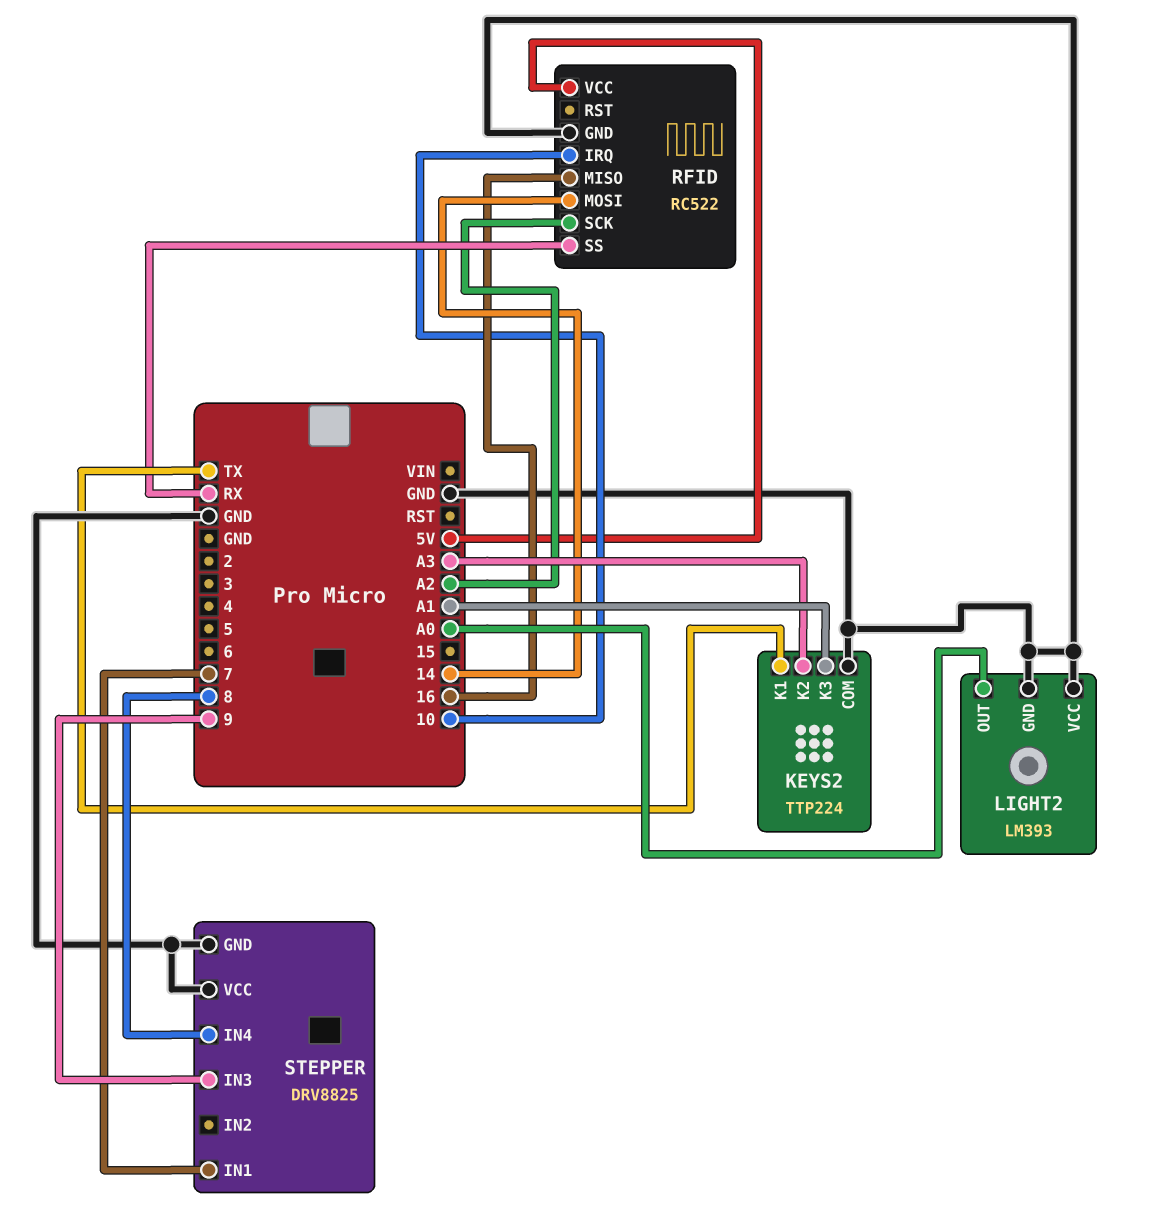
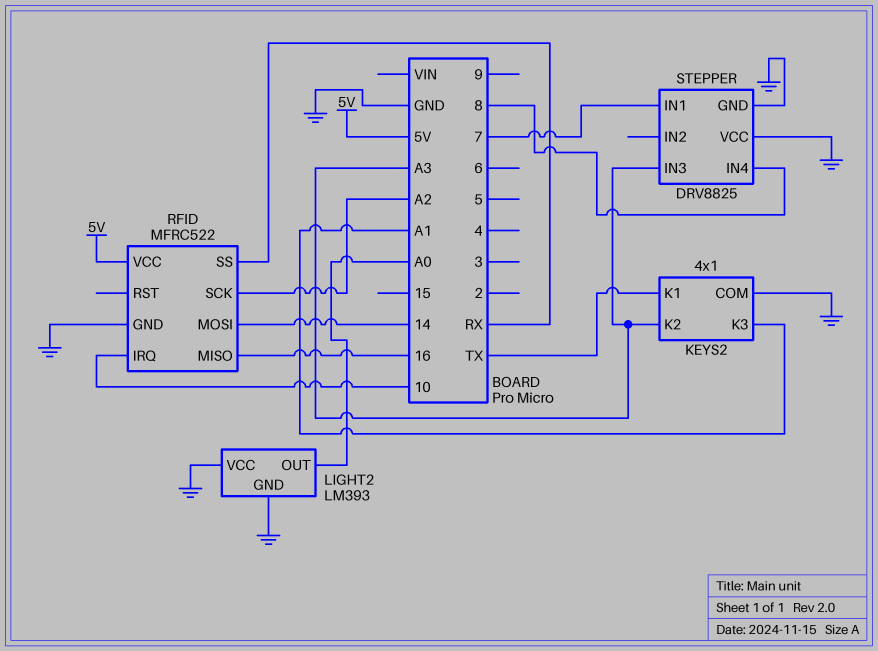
KEYS2: TTP224 -> 4x1
RFID: RC522 -> MFRC522
STEPPER pin IN3: 9 -> A3

